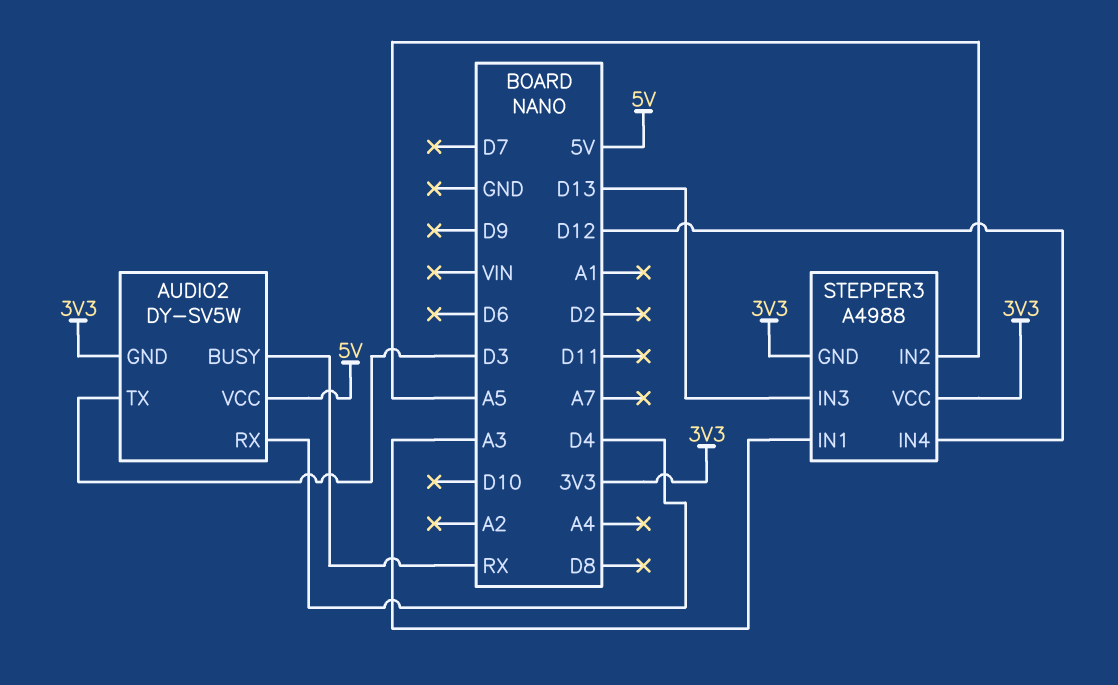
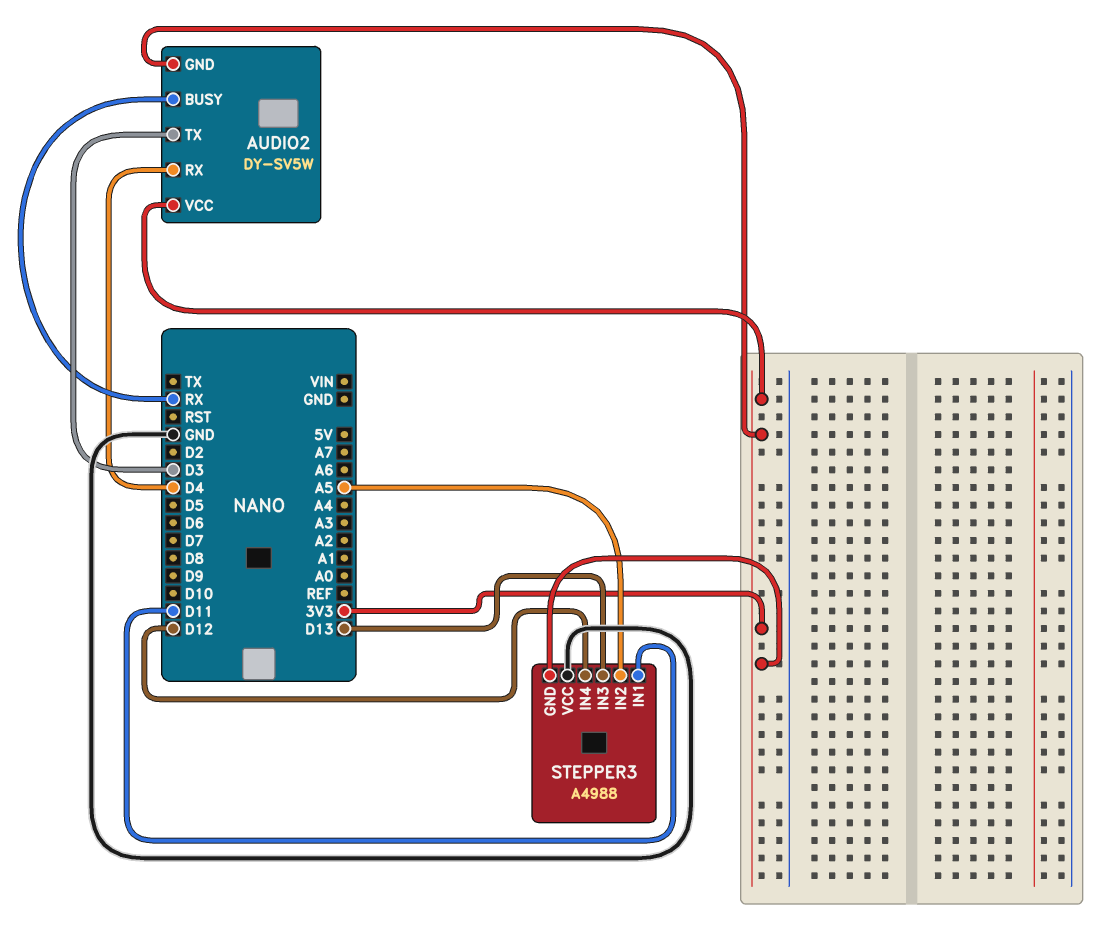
AUDIO2 pin VCC: 5V -> 3V3
STEPPER3 pin IN1: A3 -> D11
STEPPER3 pin VCC: 3V3 -> GND

